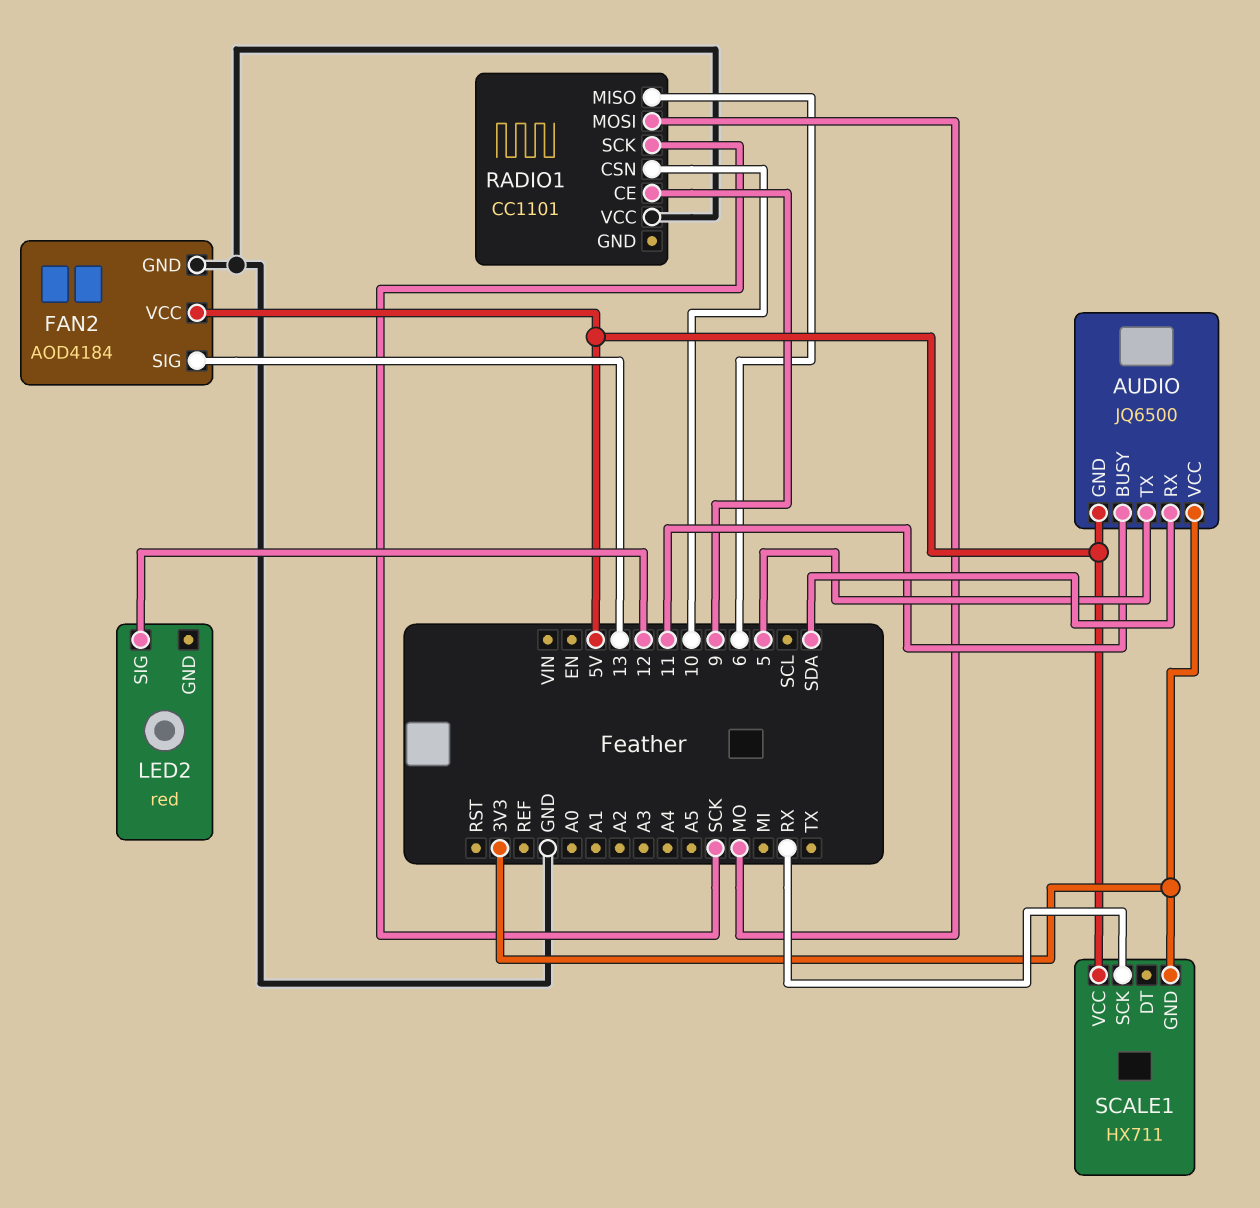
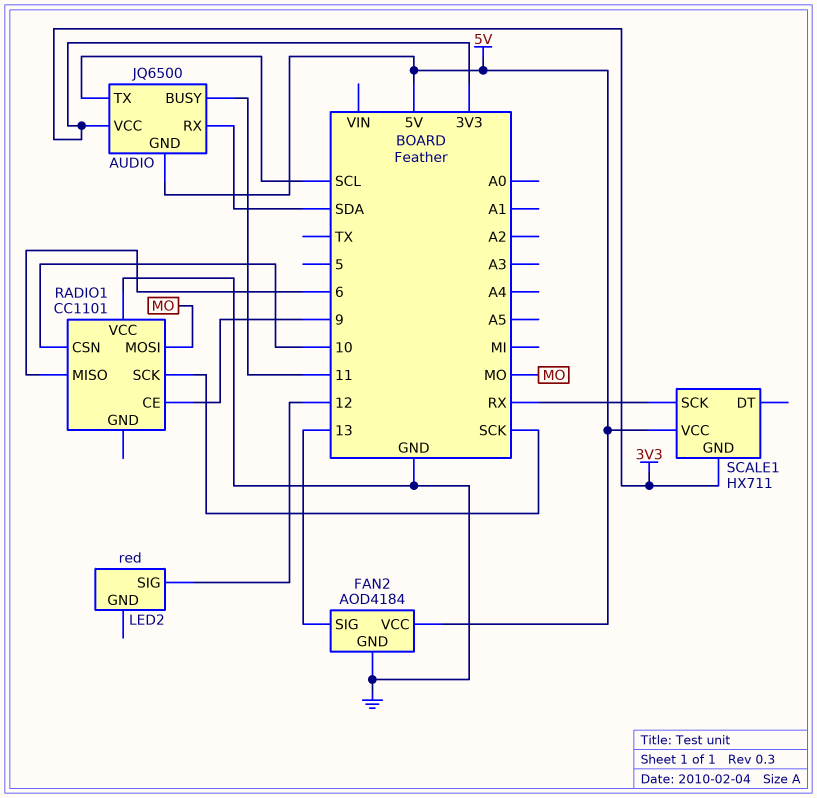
AUDIO pin TX: 5 -> SCL

